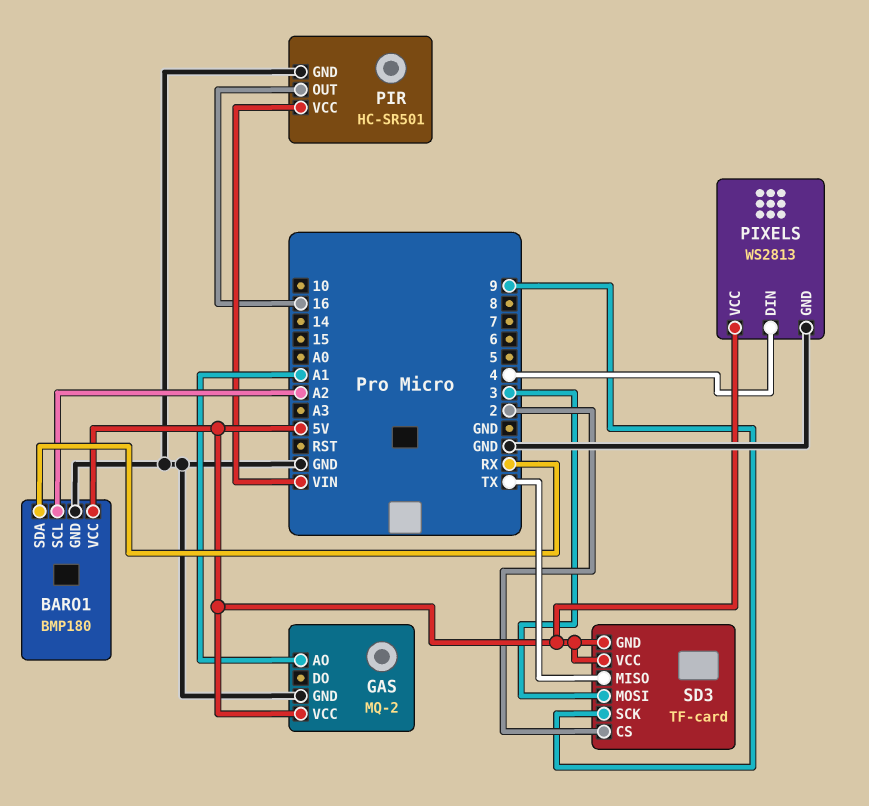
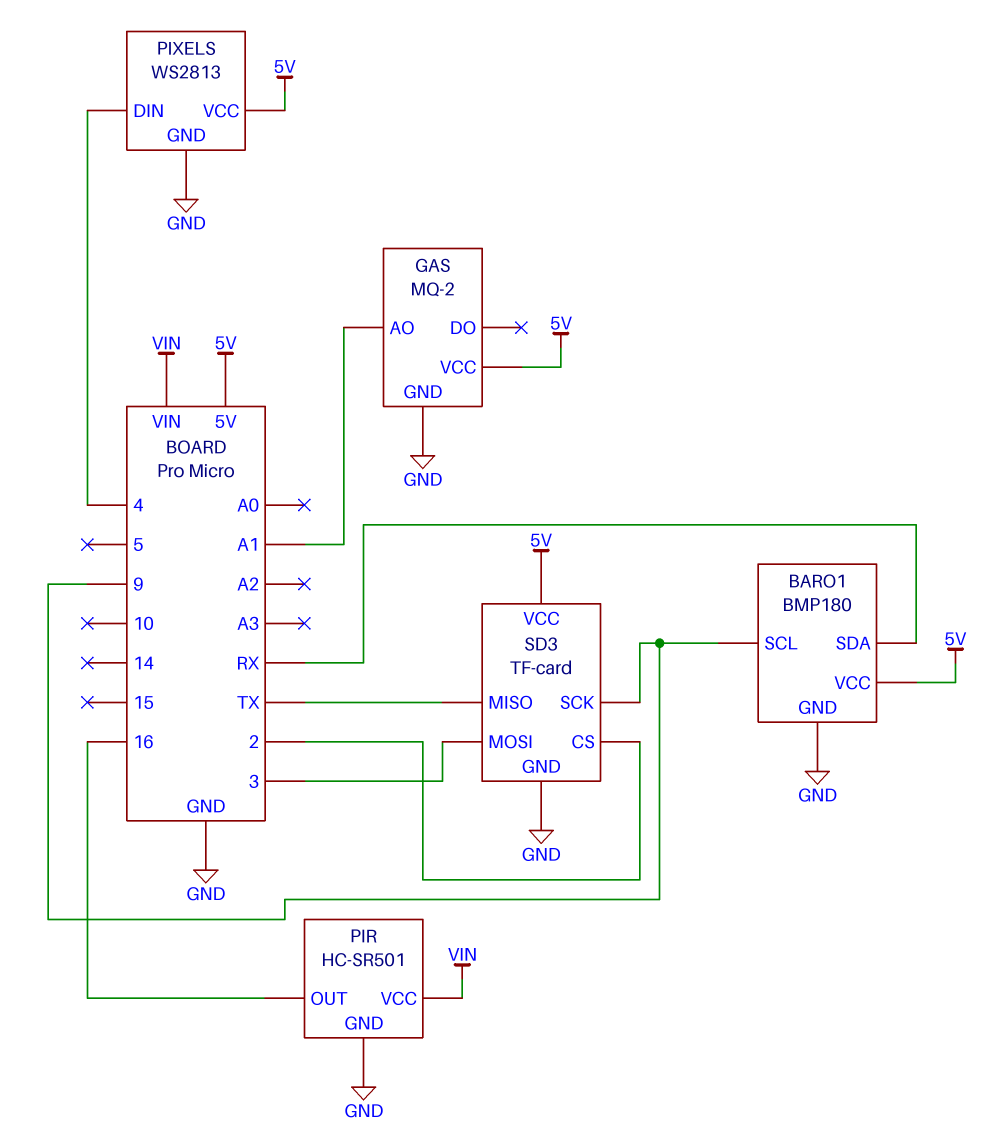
BARO1 pin SCL: A2 -> 9
SD3 pin GND: 5V -> GND

